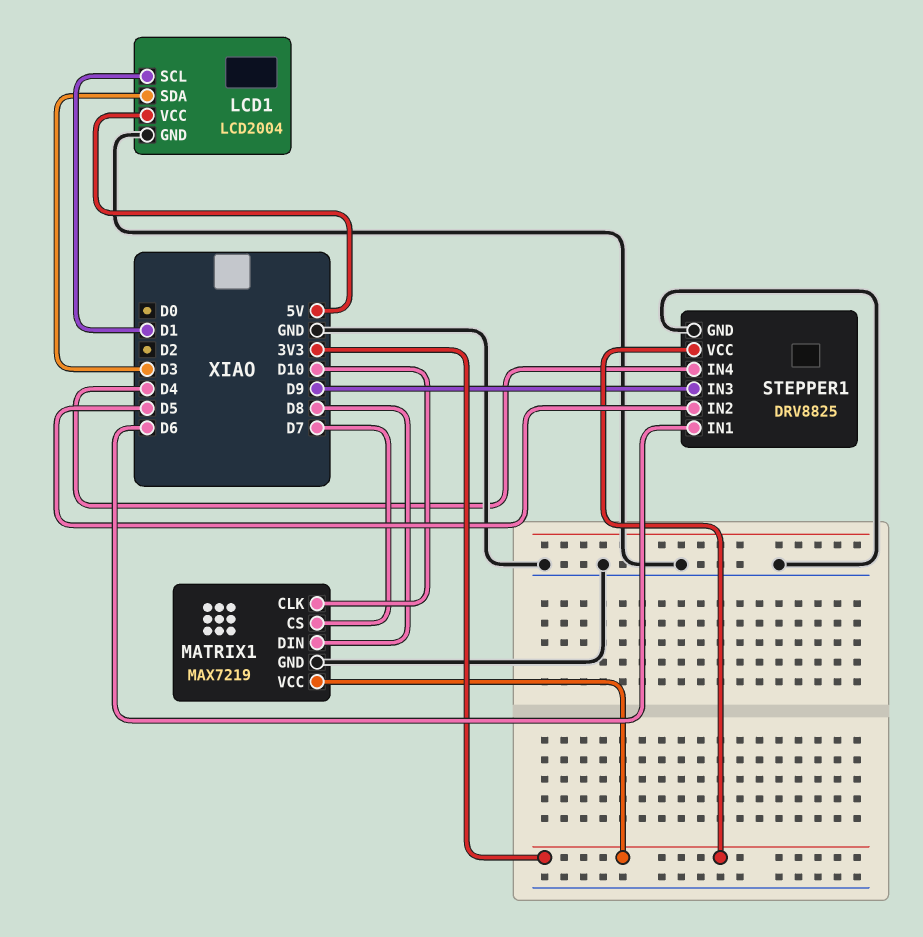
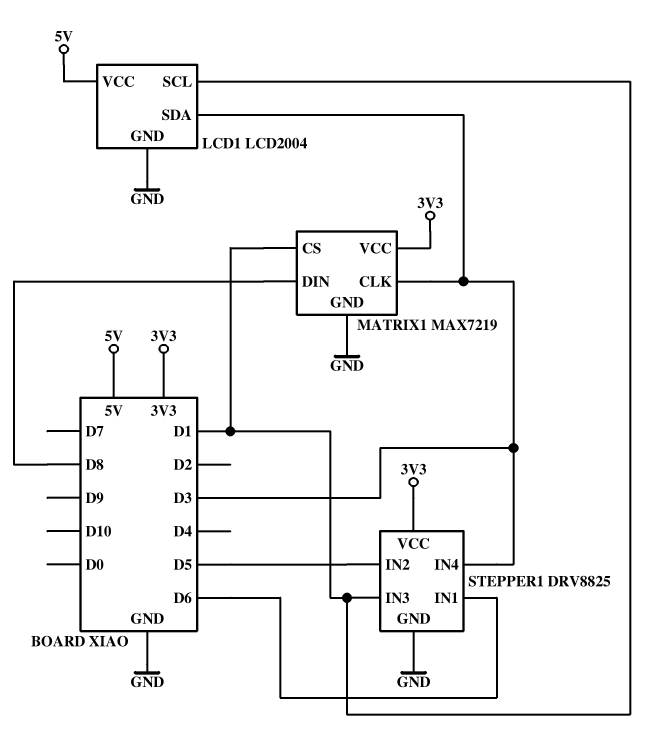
MATRIX1 pin CLK: D10 -> D3
MATRIX1 pin CS: D7 -> D1
STEPPER1 pin IN3: D9 -> D1
STEPPER1 pin IN4: D4 -> D3

